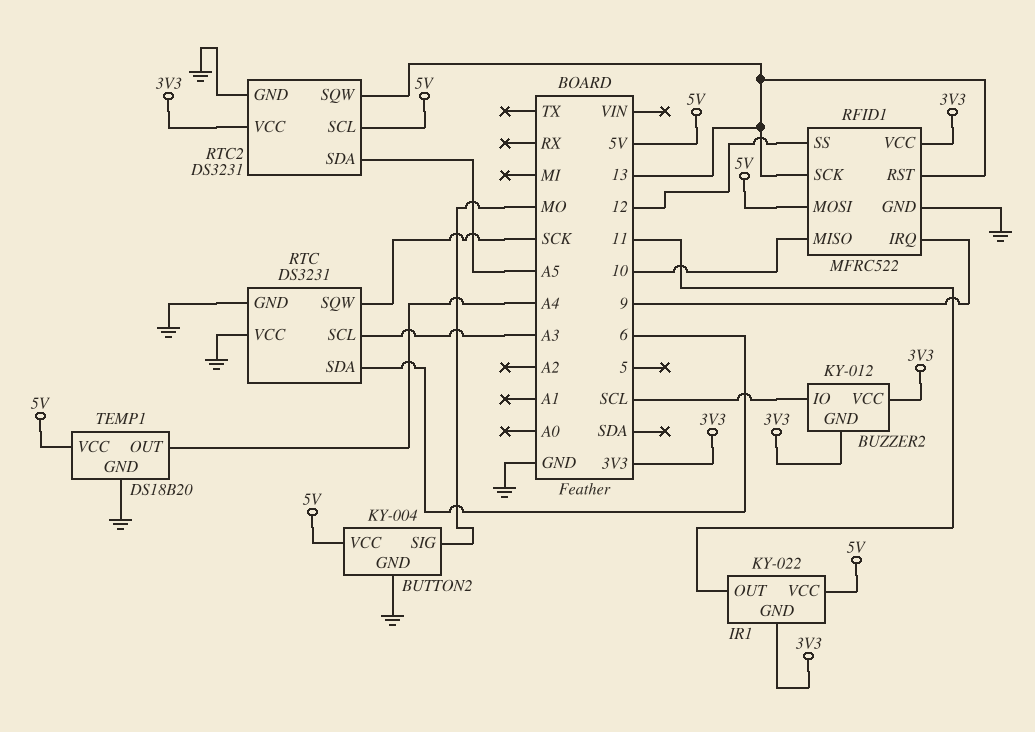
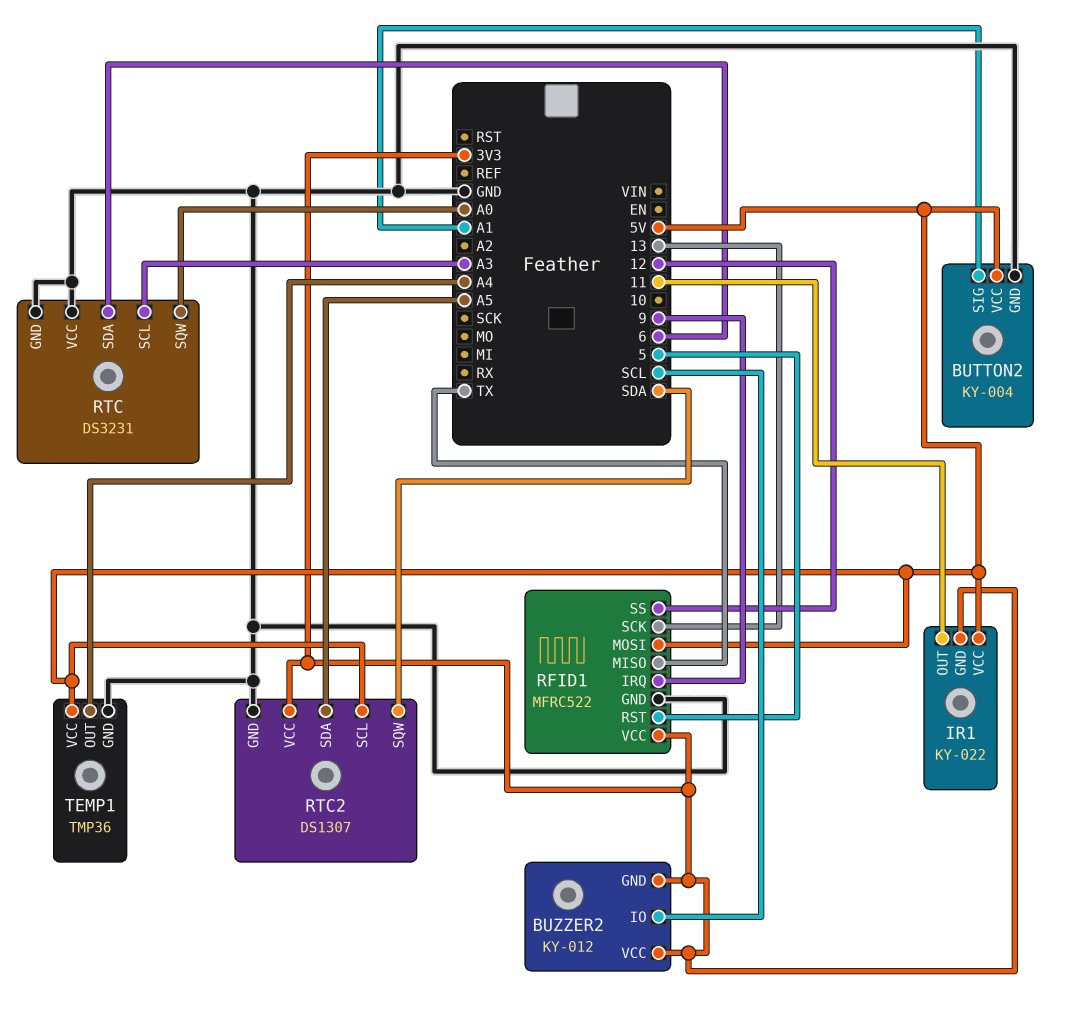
BUTTON2 pin SIG: MO -> A1
RFID1 pin MISO: 10 -> TX
RFID1 pin RST: 13 -> 5
RTC pin SQW: SCK -> A0
RTC2: DS3231 -> DS1307
RTC2 pin SQW: 13 -> SDA
TEMP1: DS18B20 -> TMP36

